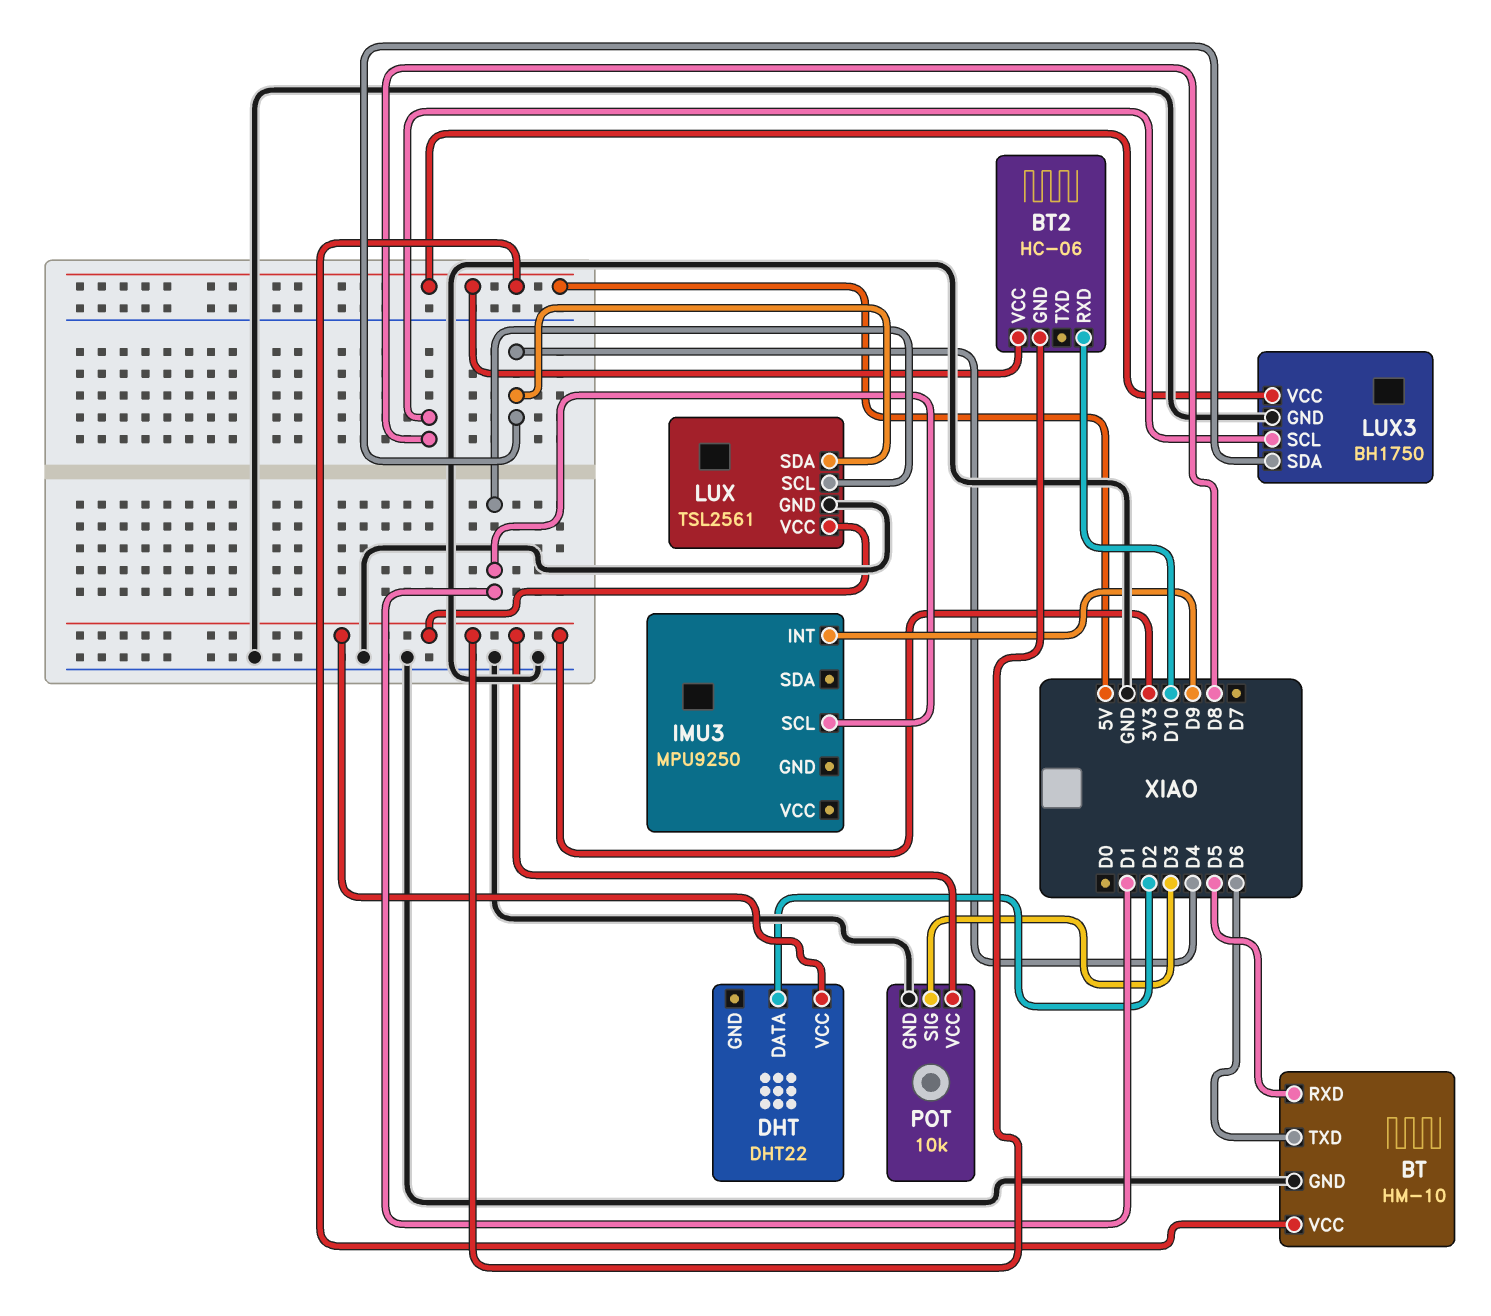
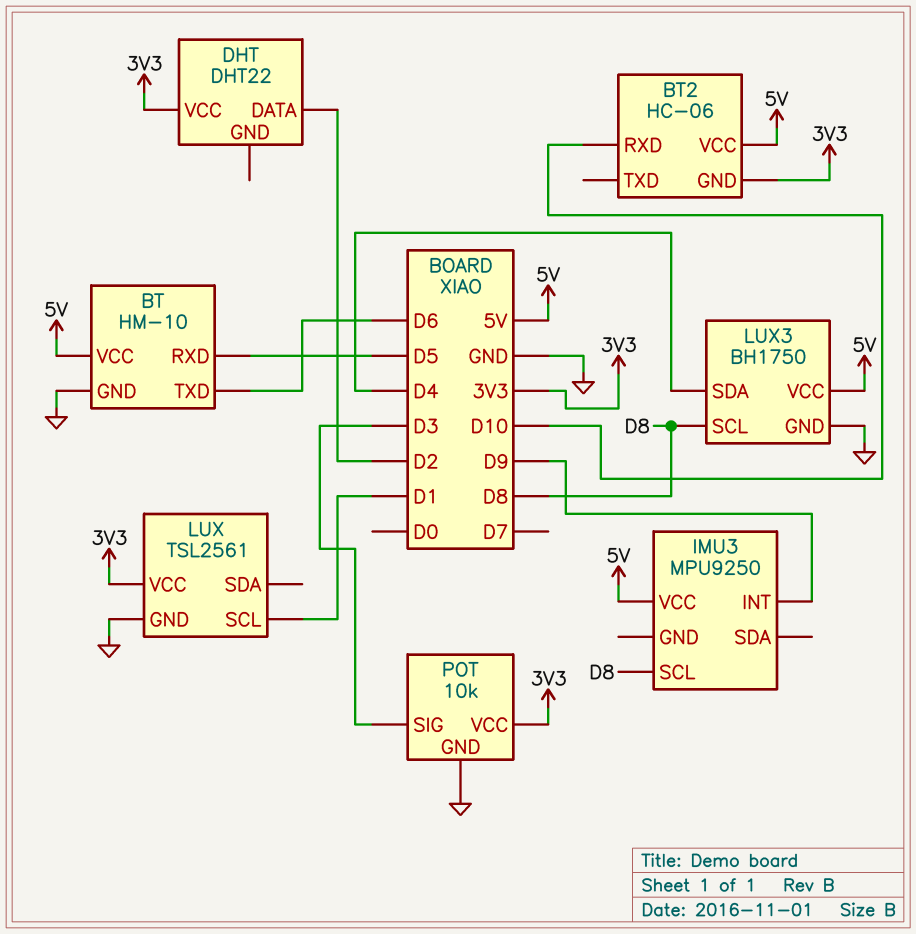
IMU3 pin SCL: D1 -> D8
IMU3 pin VCC: none -> 5V
LUX pin SDA: D4 -> none

